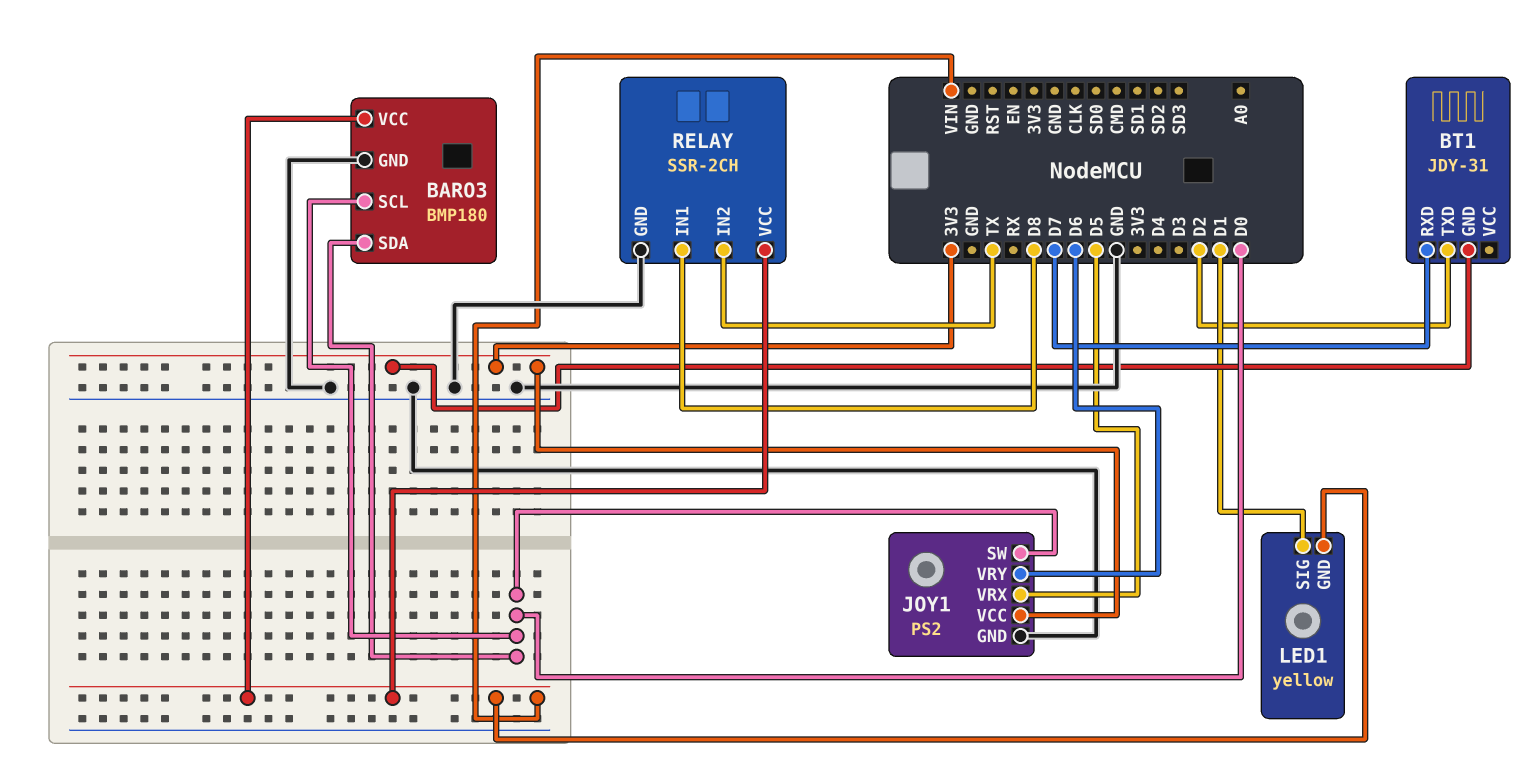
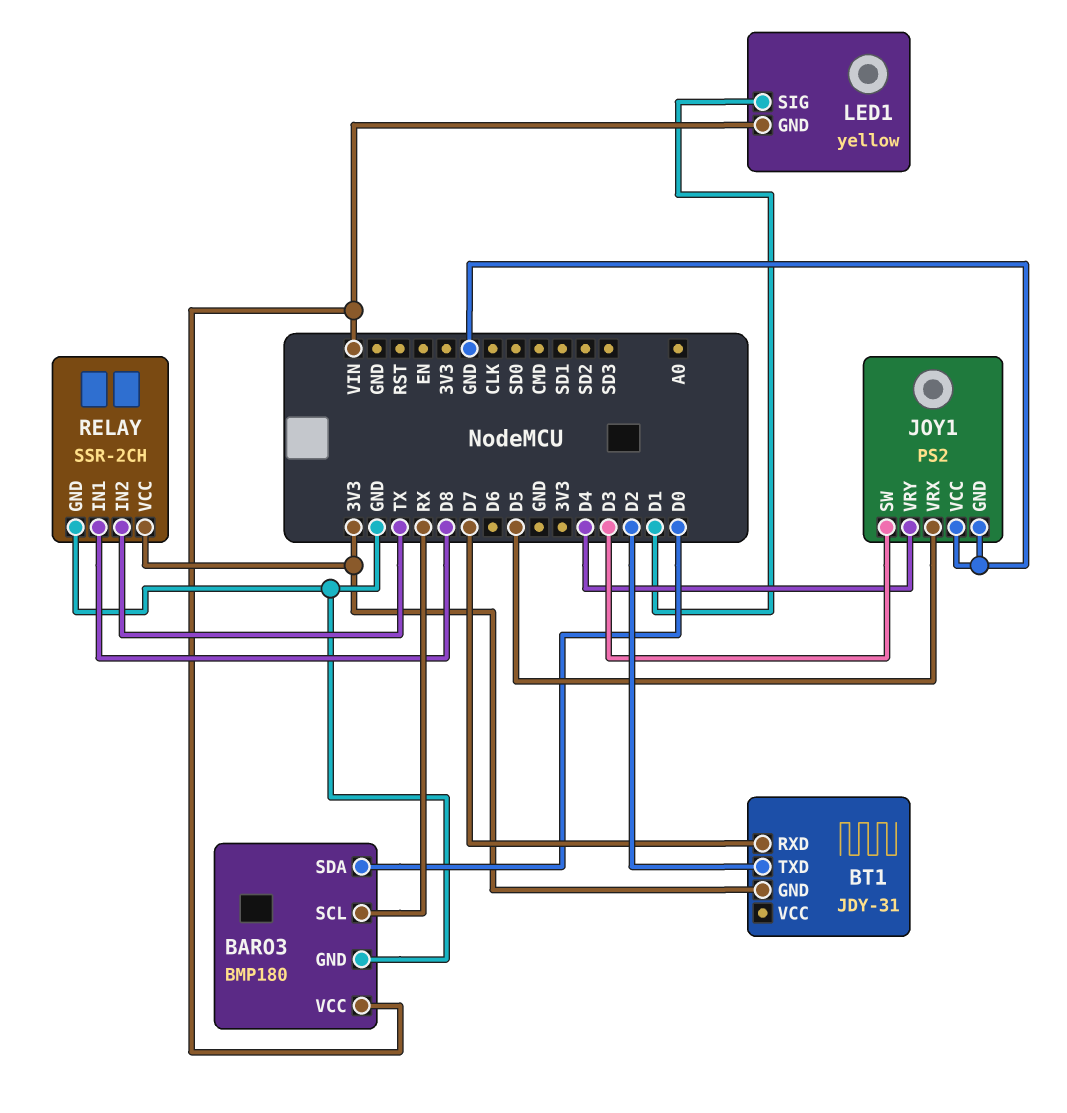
BARO3 pin SCL: D0 -> RX
JOY1 pin SW: D0 -> D3
JOY1 pin VCC: 3V3 -> GND
JOY1 pin VRY: D6 -> D4
RELAY pin VCC: VIN -> 3V3

